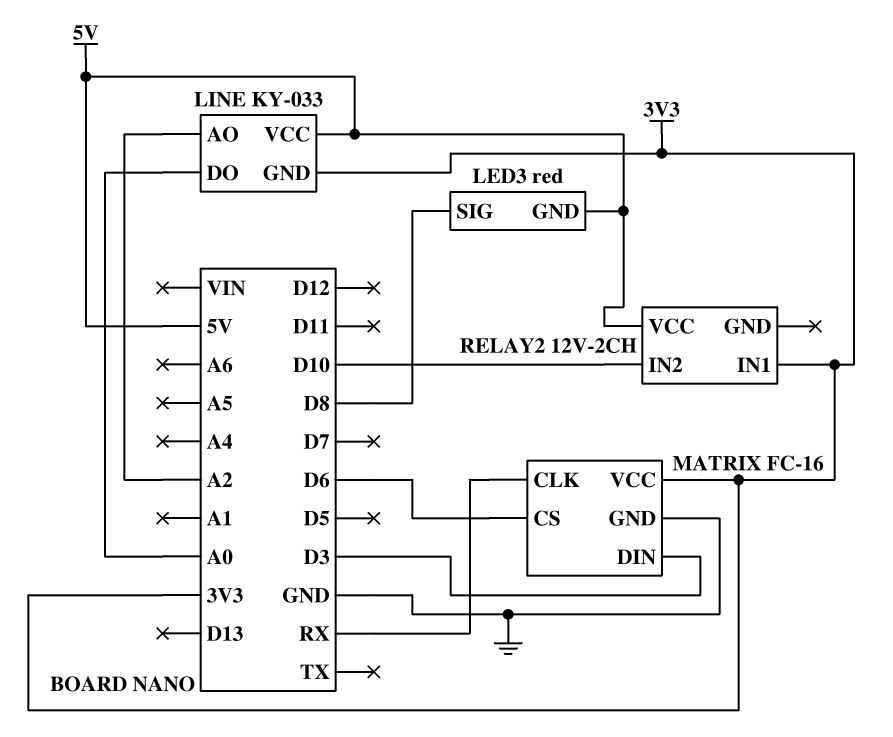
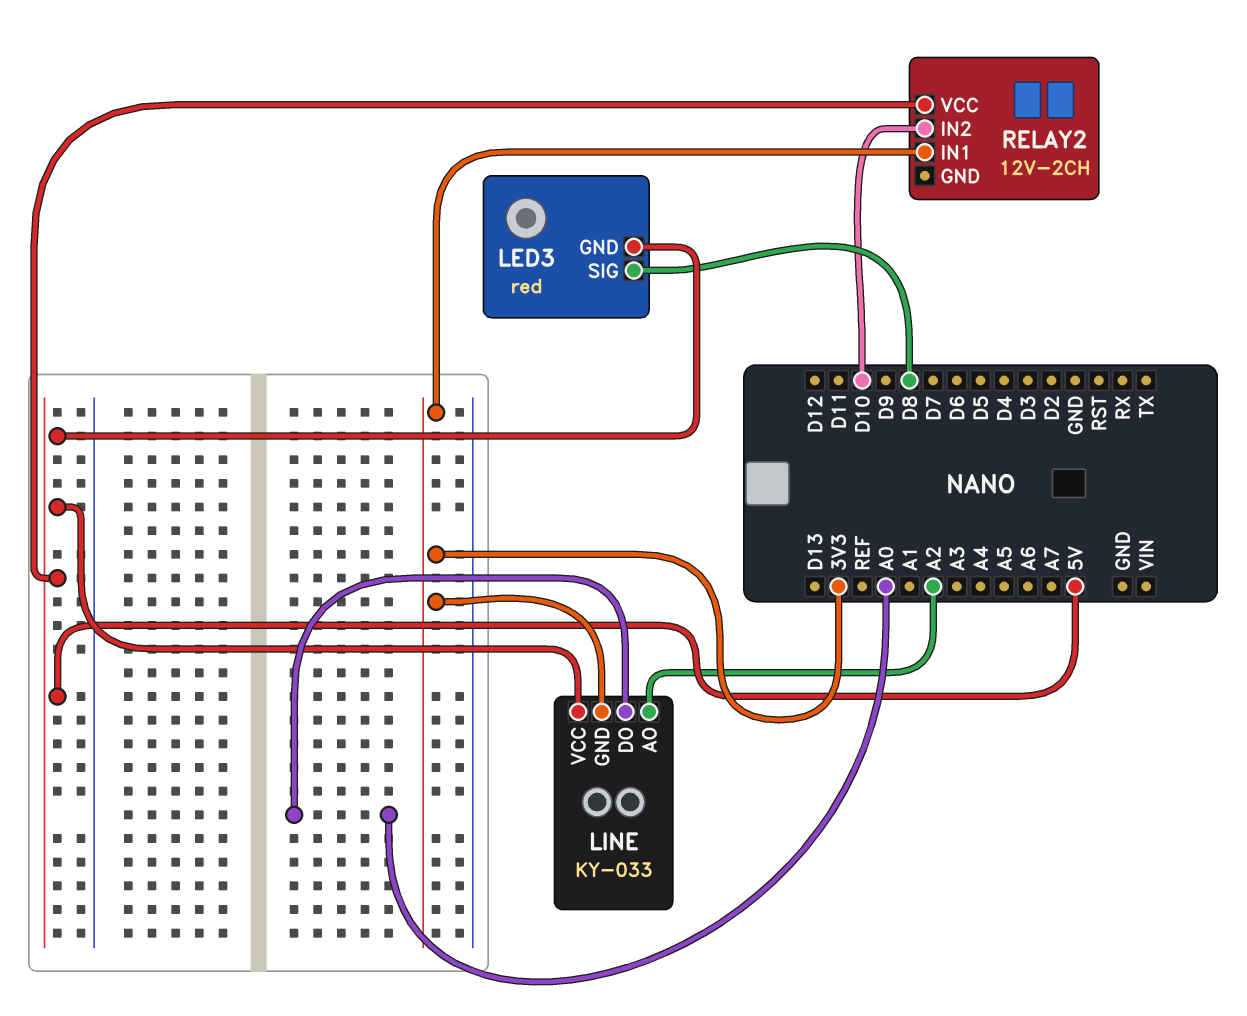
MATRIX: FC-16 -> none
MATRIX pin CLK: RX -> none
MATRIX pin CS: D6 -> none
MATRIX pin DIN: D3 -> none
MATRIX pin GND: GND -> none
MATRIX pin VCC: 3V3 -> none

